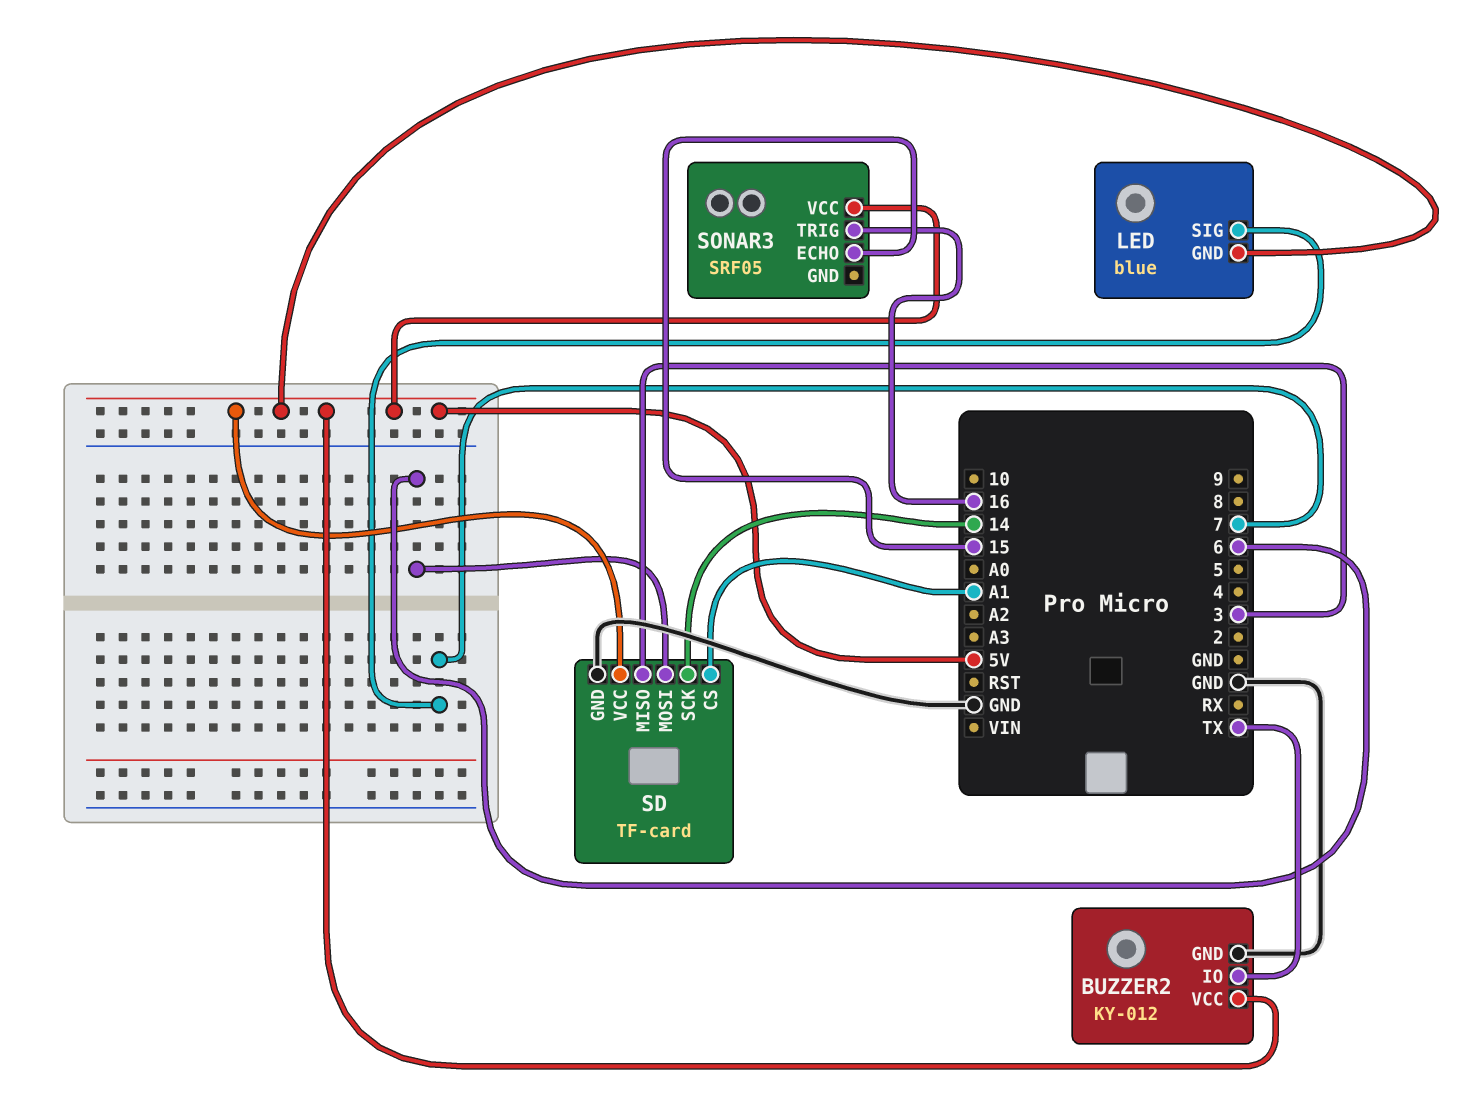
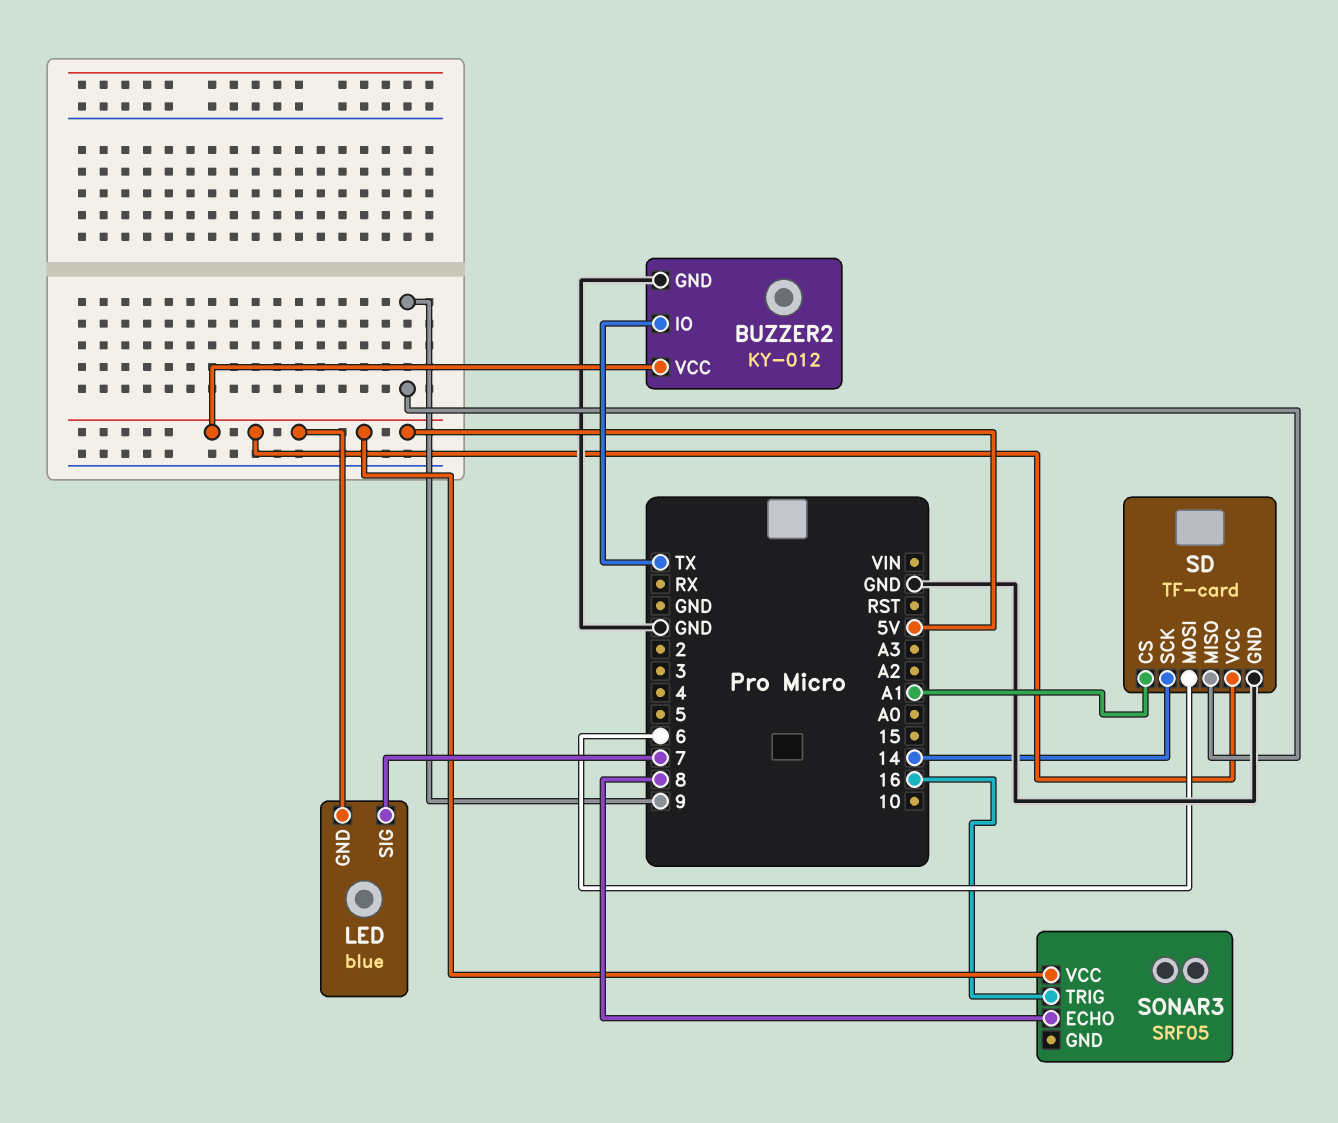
SD pin MISO: 3 -> 9
SONAR3 pin ECHO: 15 -> 8

